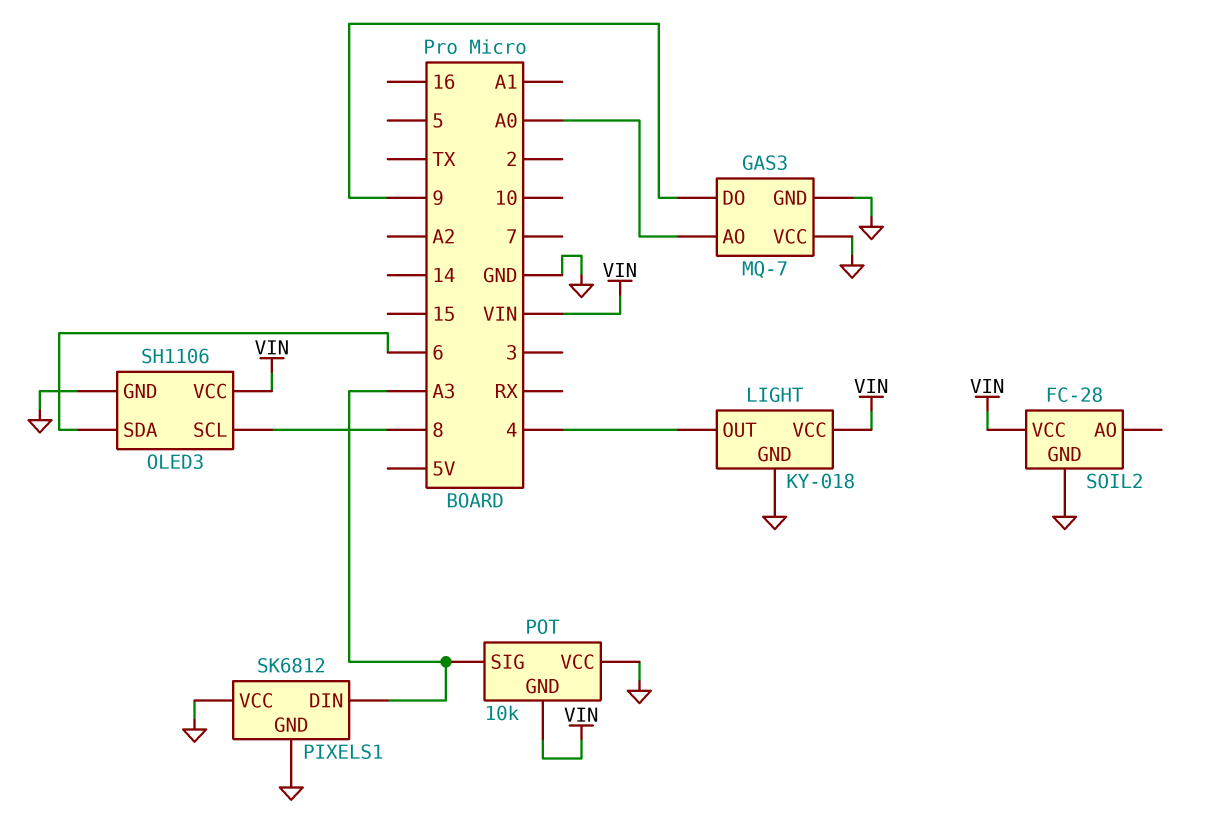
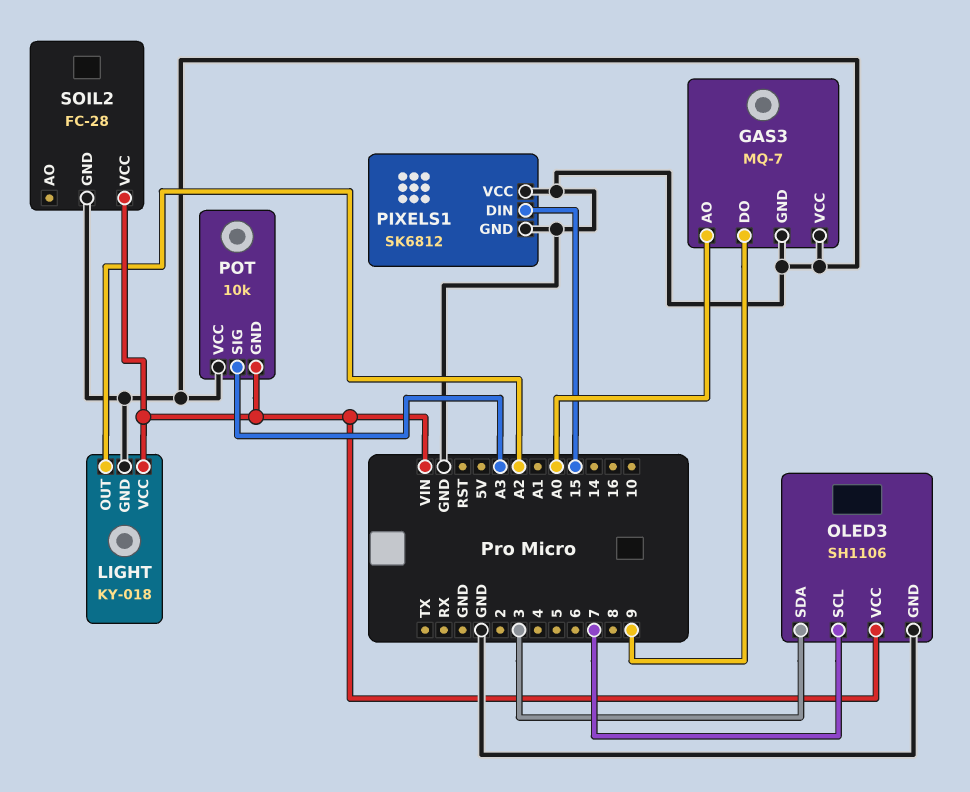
LIGHT pin OUT: 4 -> A2
OLED3 pin SCL: 8 -> 7
OLED3 pin SDA: 6 -> 3
PIXELS1 pin DIN: A3 -> 15

